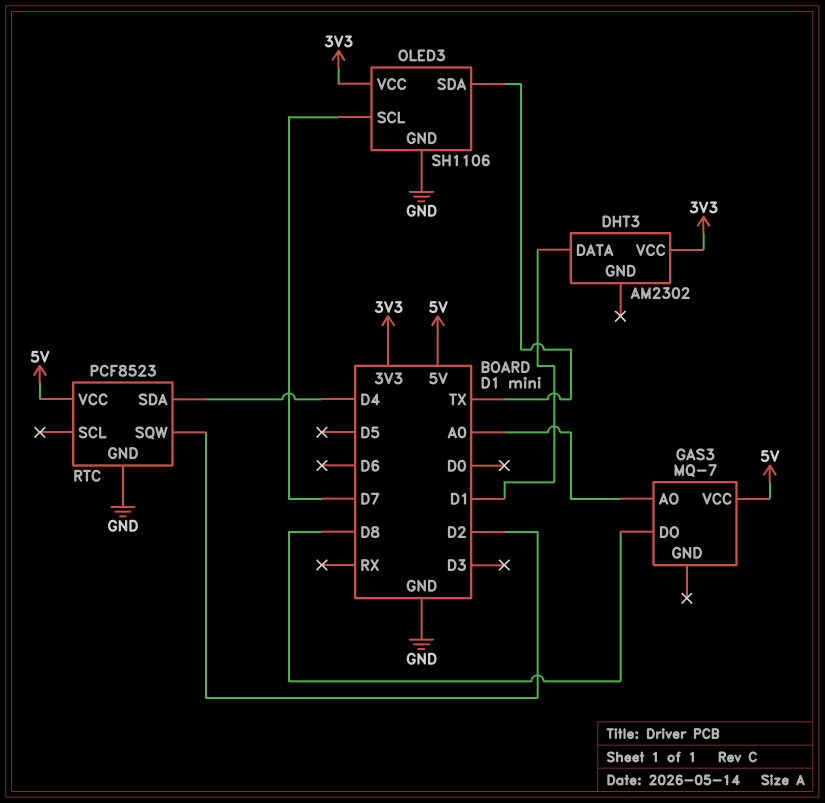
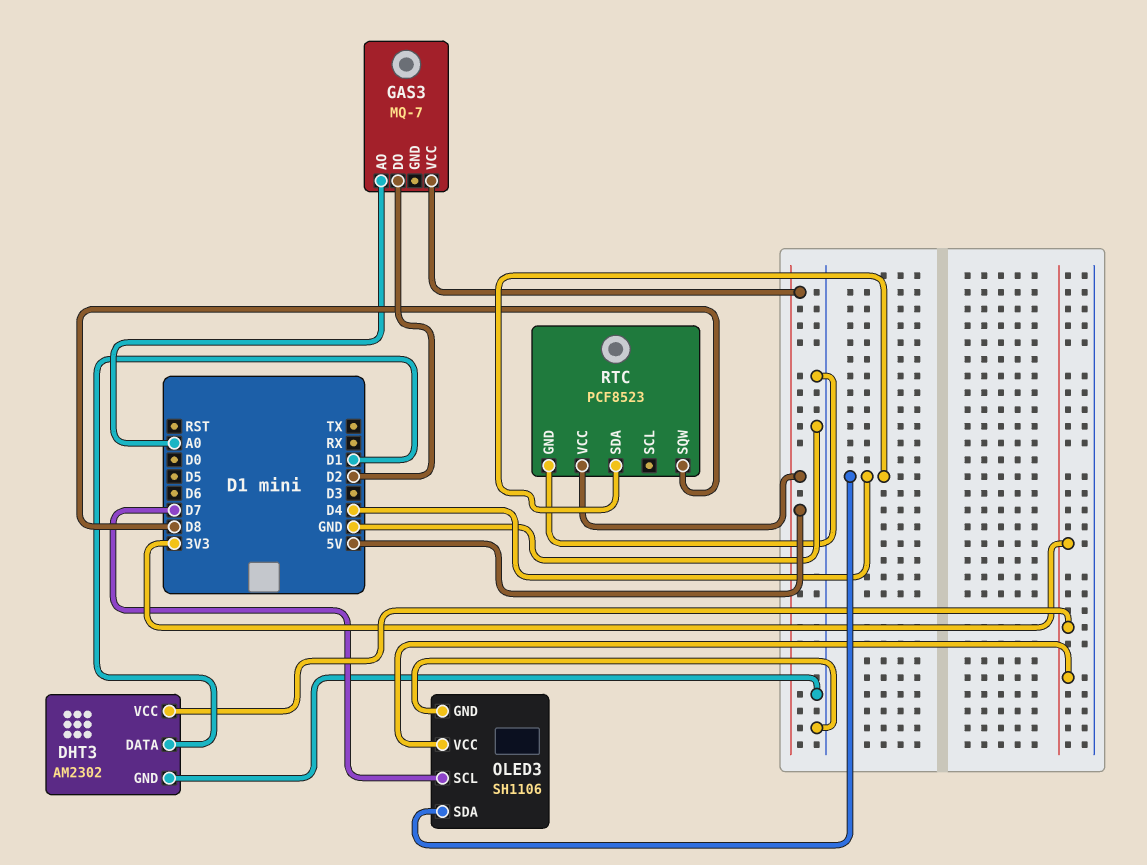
DHT3 pin GND: none -> GND
GAS3 pin DO: D8 -> D2
OLED3 pin SDA: TX -> D4
RTC pin SQW: D2 -> D8

